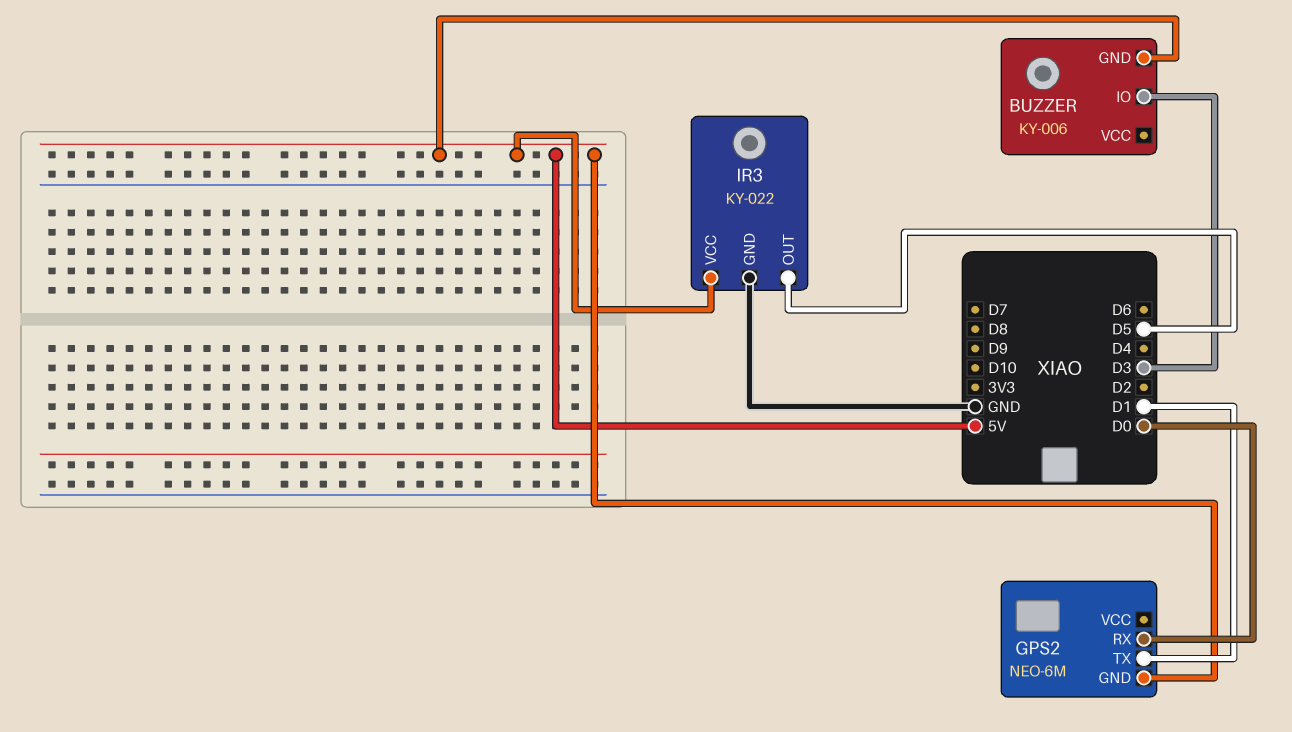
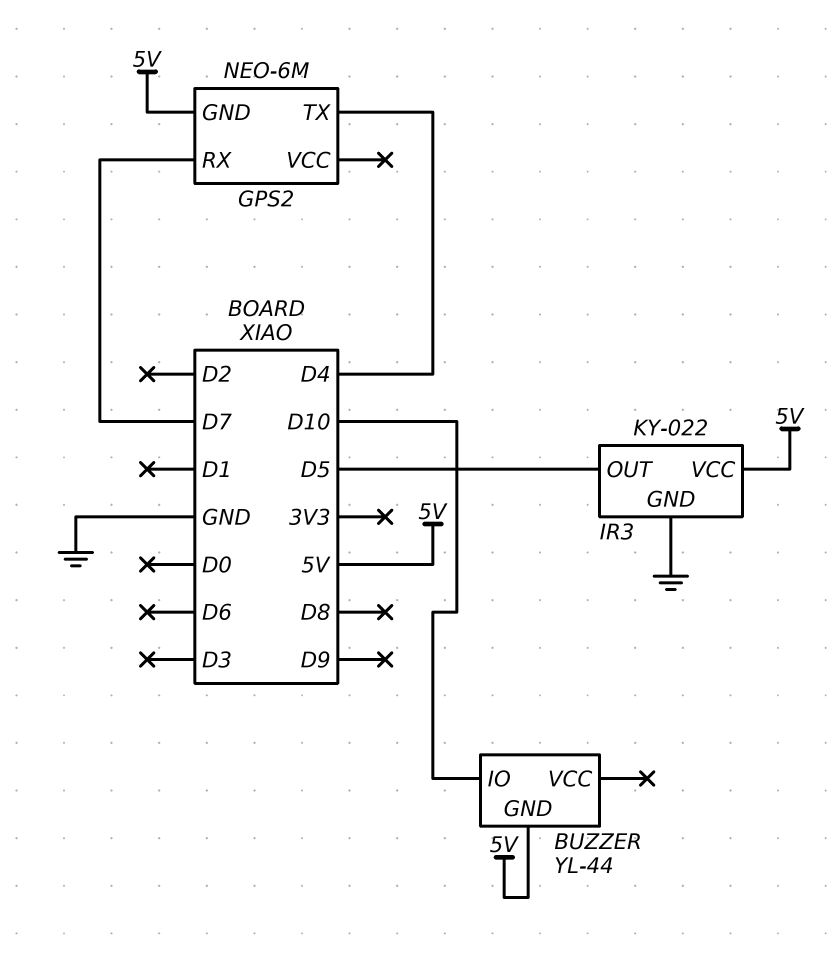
BUZZER: KY-006 -> YL-44
BUZZER pin IO: D3 -> D10
GPS2 pin RX: D0 -> D7
GPS2 pin TX: D1 -> D4

